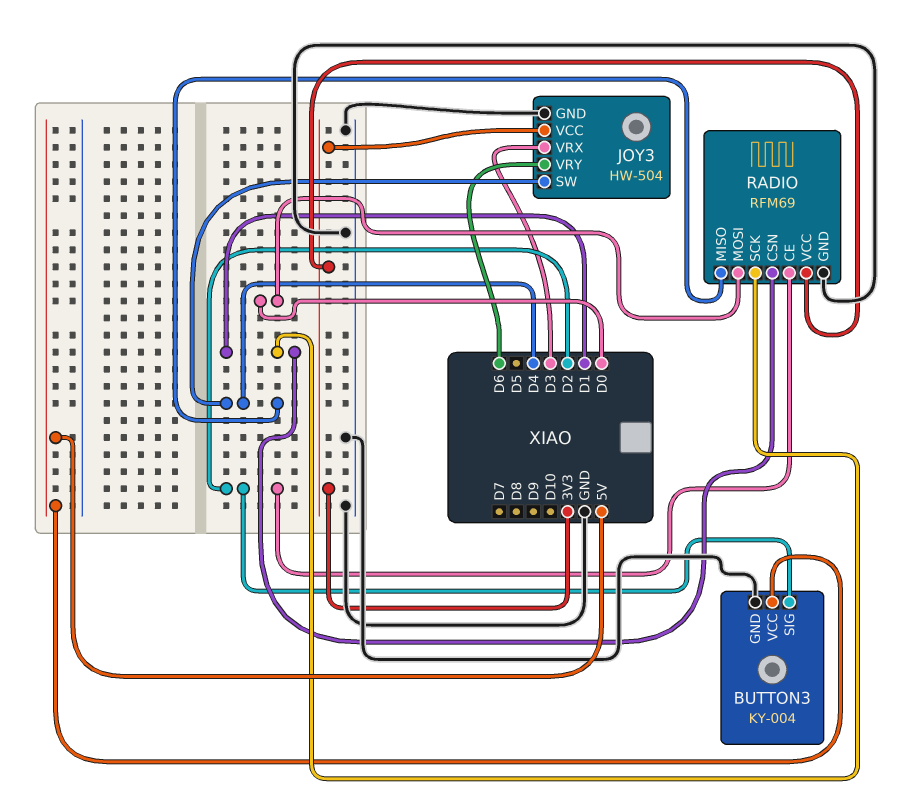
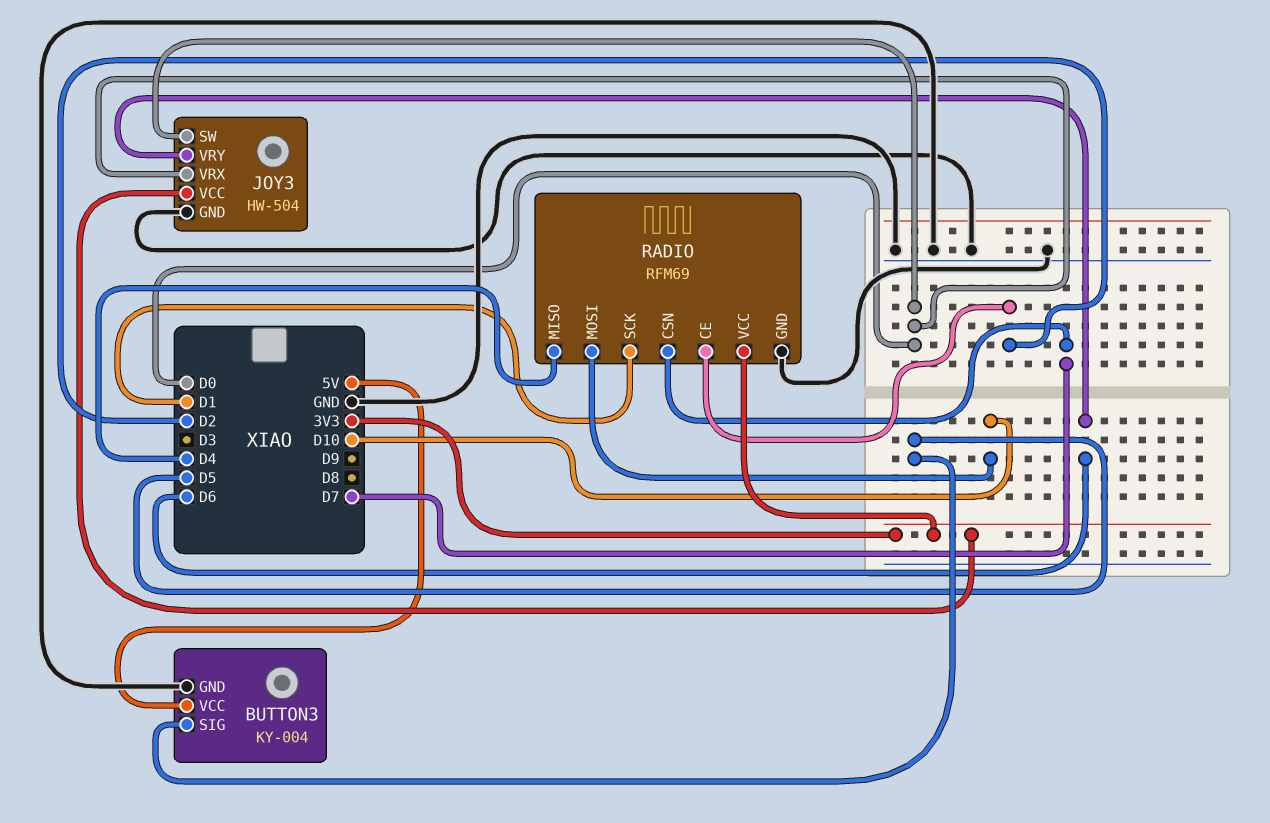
BUTTON3 pin SIG: D2 -> D5
JOY3 pin SW: D4 -> D0
JOY3 pin VRX: D3 -> D0
RADIO pin CSN: D1 -> D7
RADIO pin MOSI: D0 -> D10

